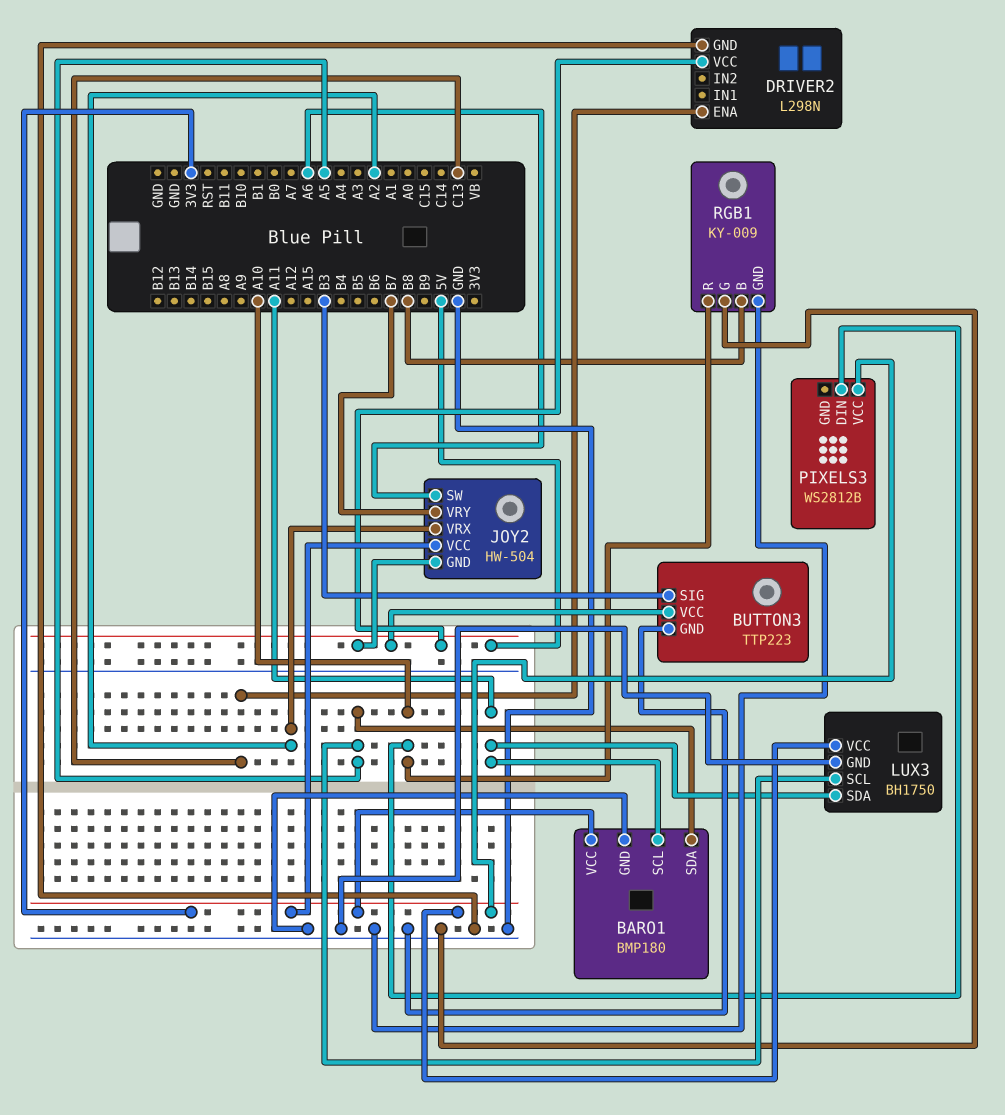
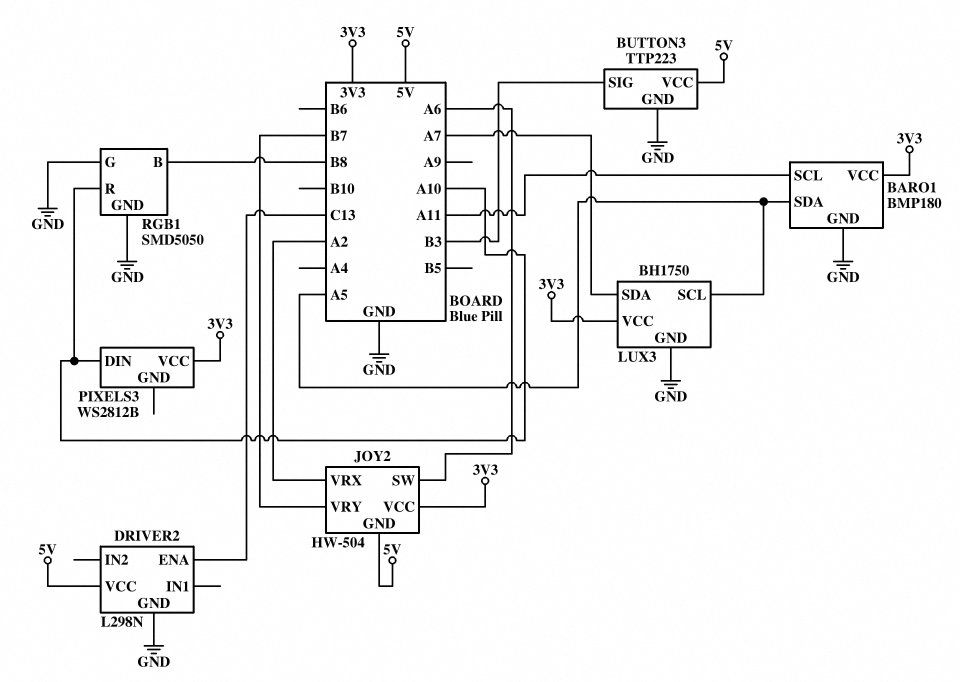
LUX3 pin SDA: A11 -> A7
RGB1: KY-009 -> SMD5050

